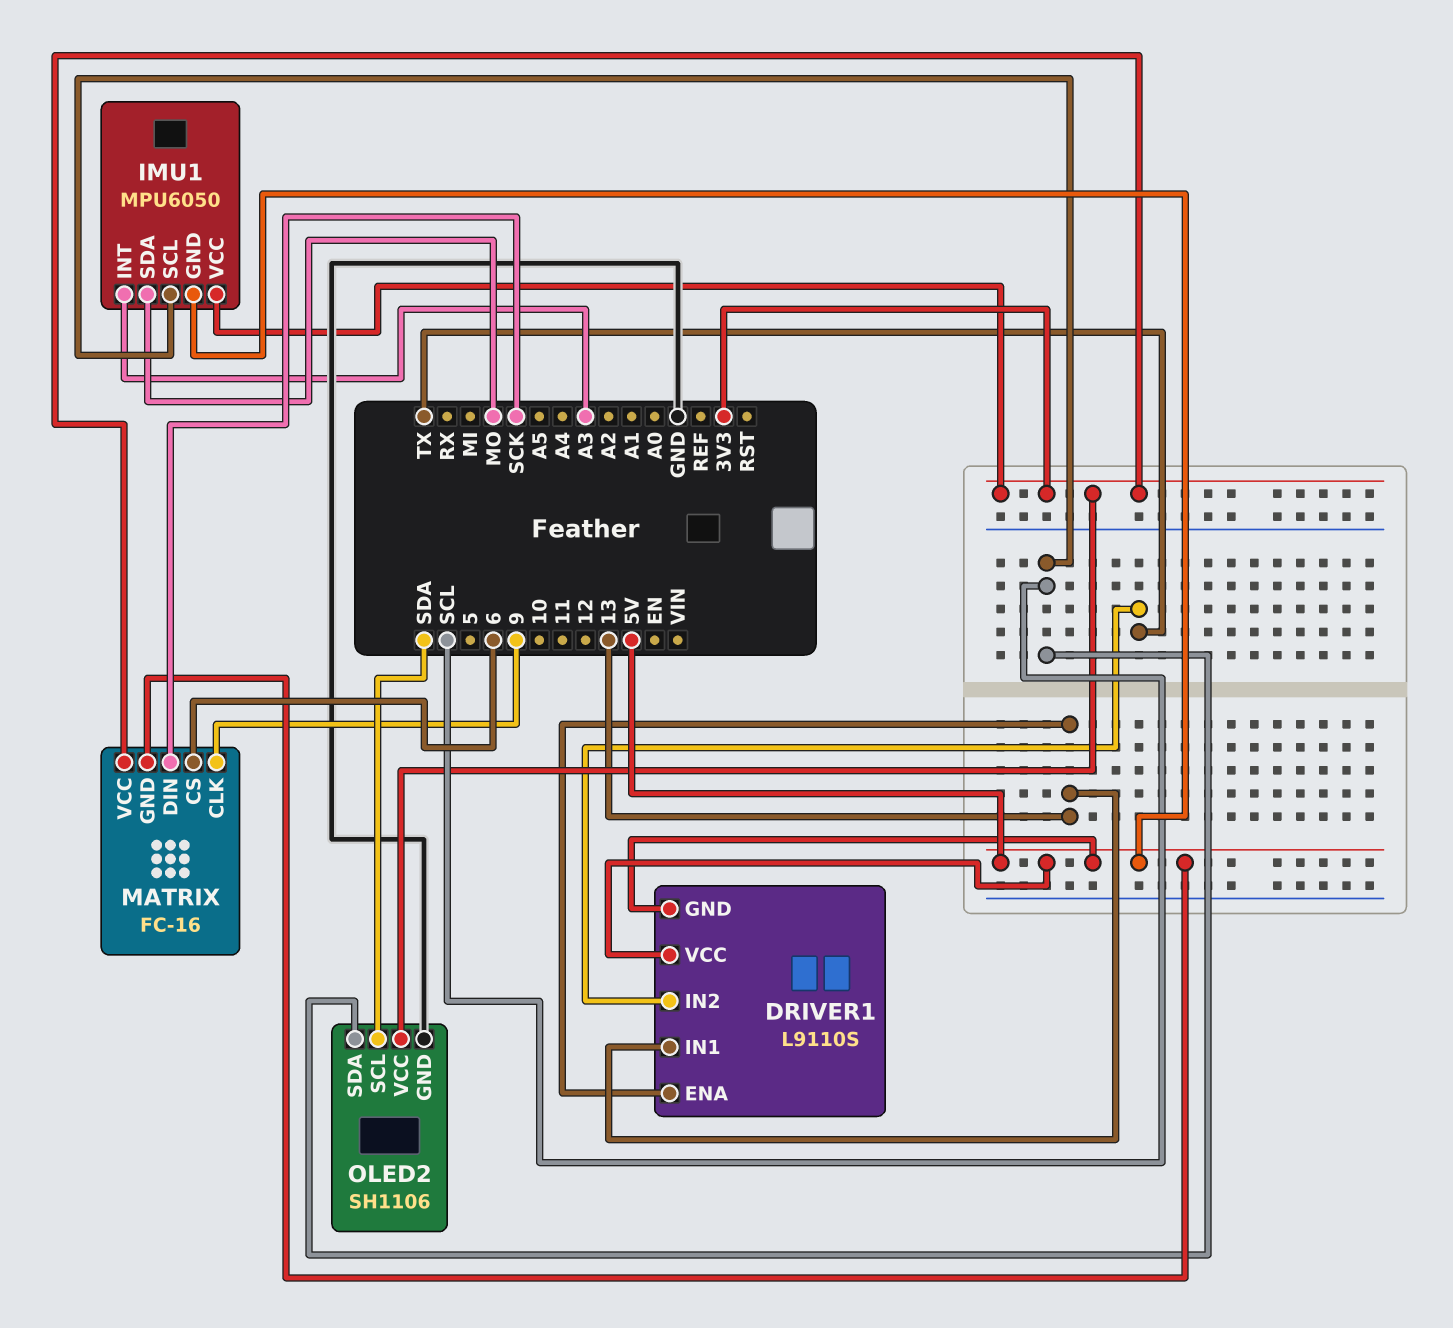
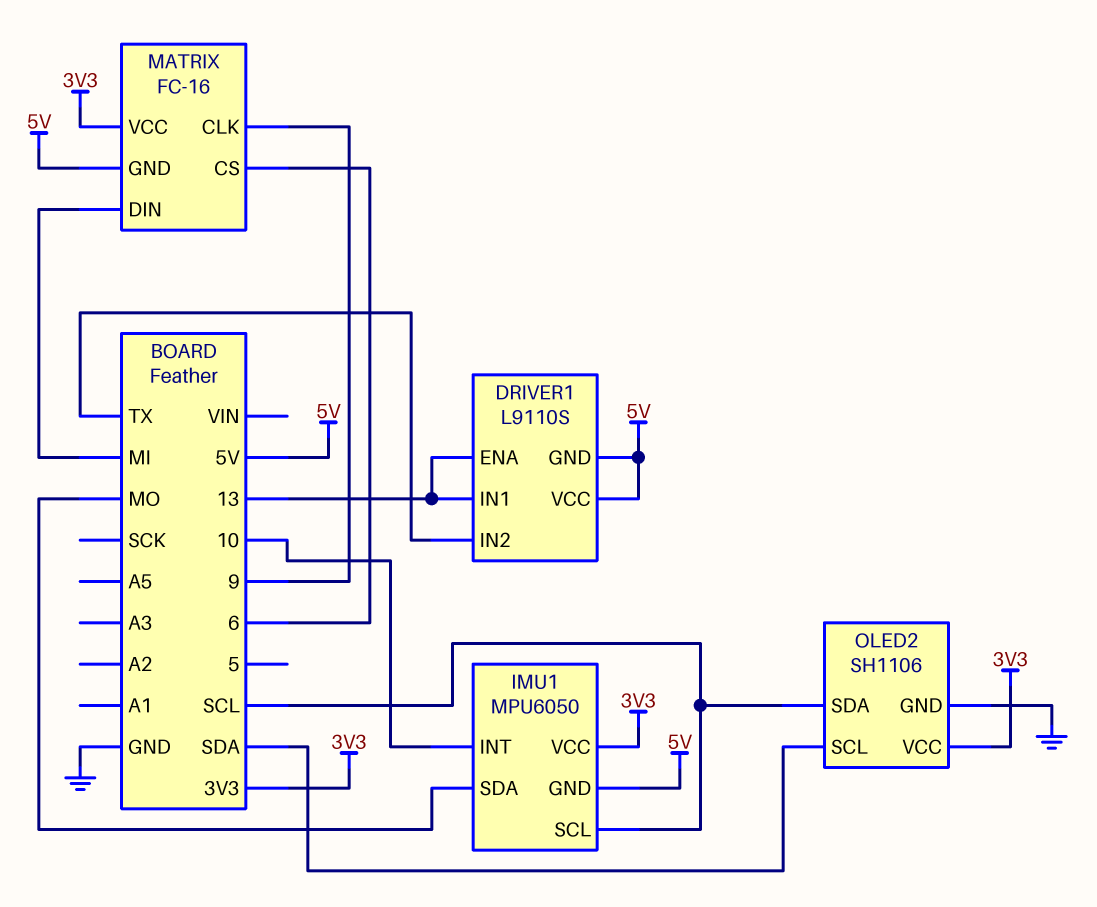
IMU1 pin INT: A3 -> 10
MATRIX pin DIN: SCK -> MI

